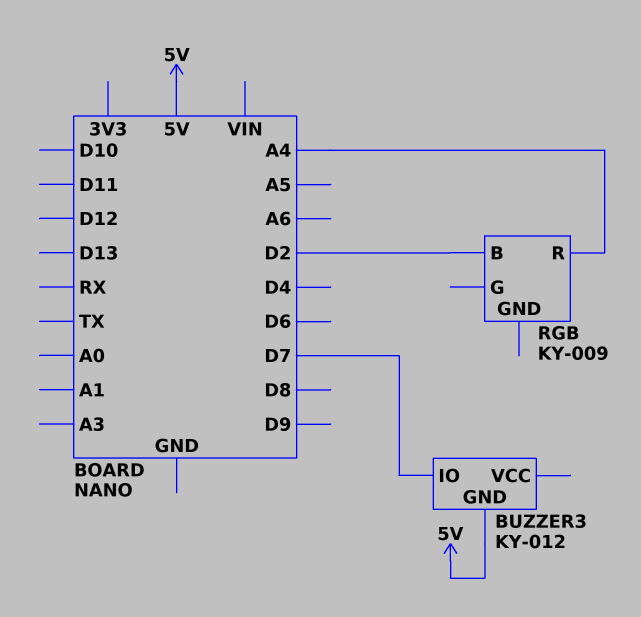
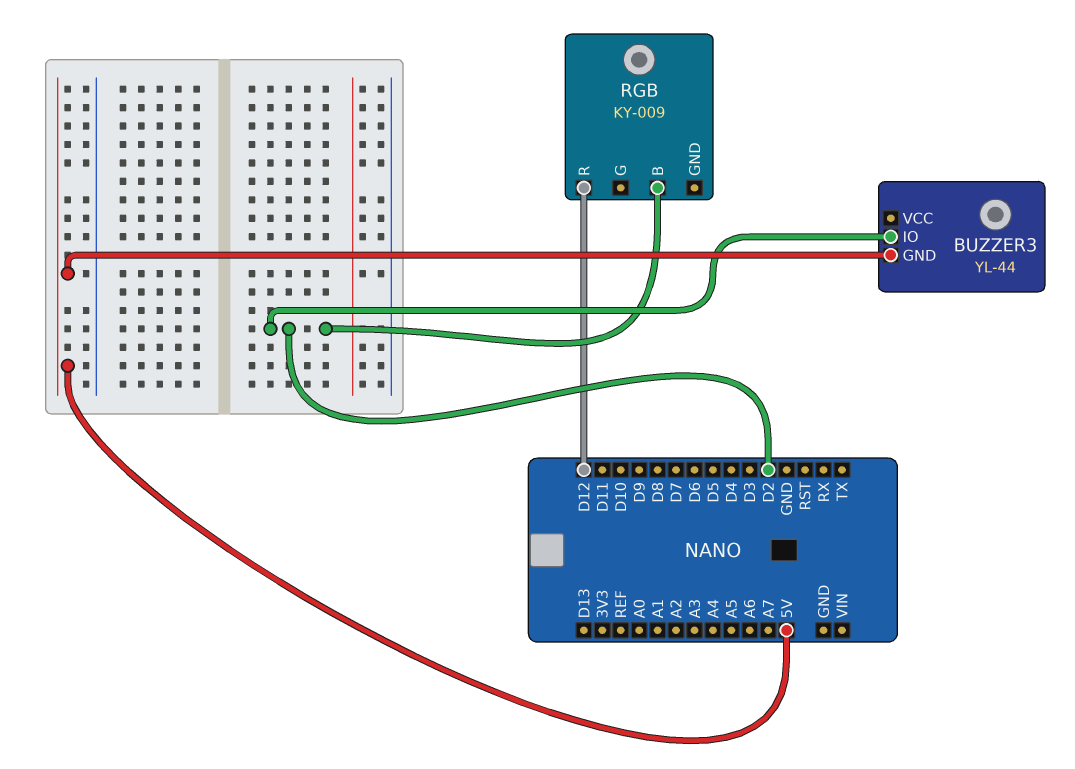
BUZZER3: KY-012 -> YL-44
BUZZER3 pin IO: D7 -> D2
RGB pin R: A4 -> D12

